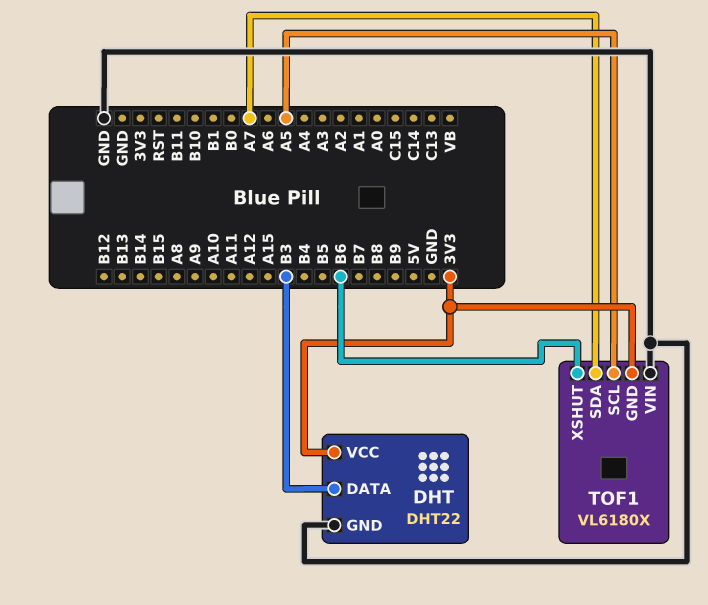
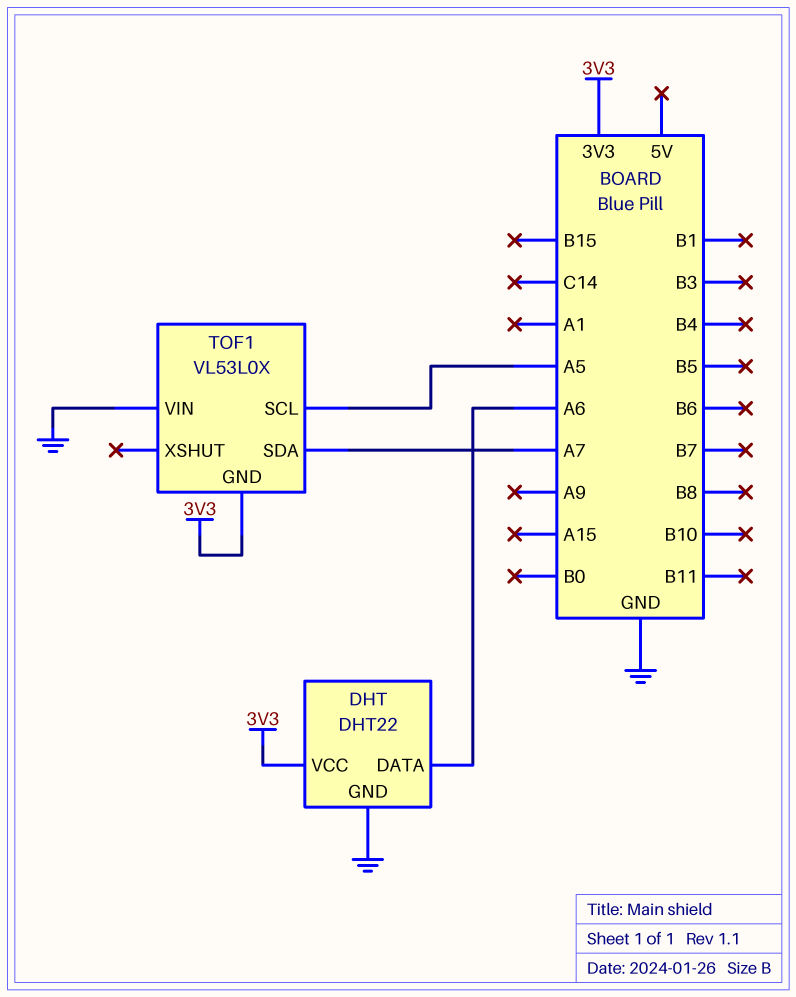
DHT pin DATA: B3 -> A6
TOF1: VL6180X -> VL53L0X
TOF1 pin XSHUT: B6 -> none

